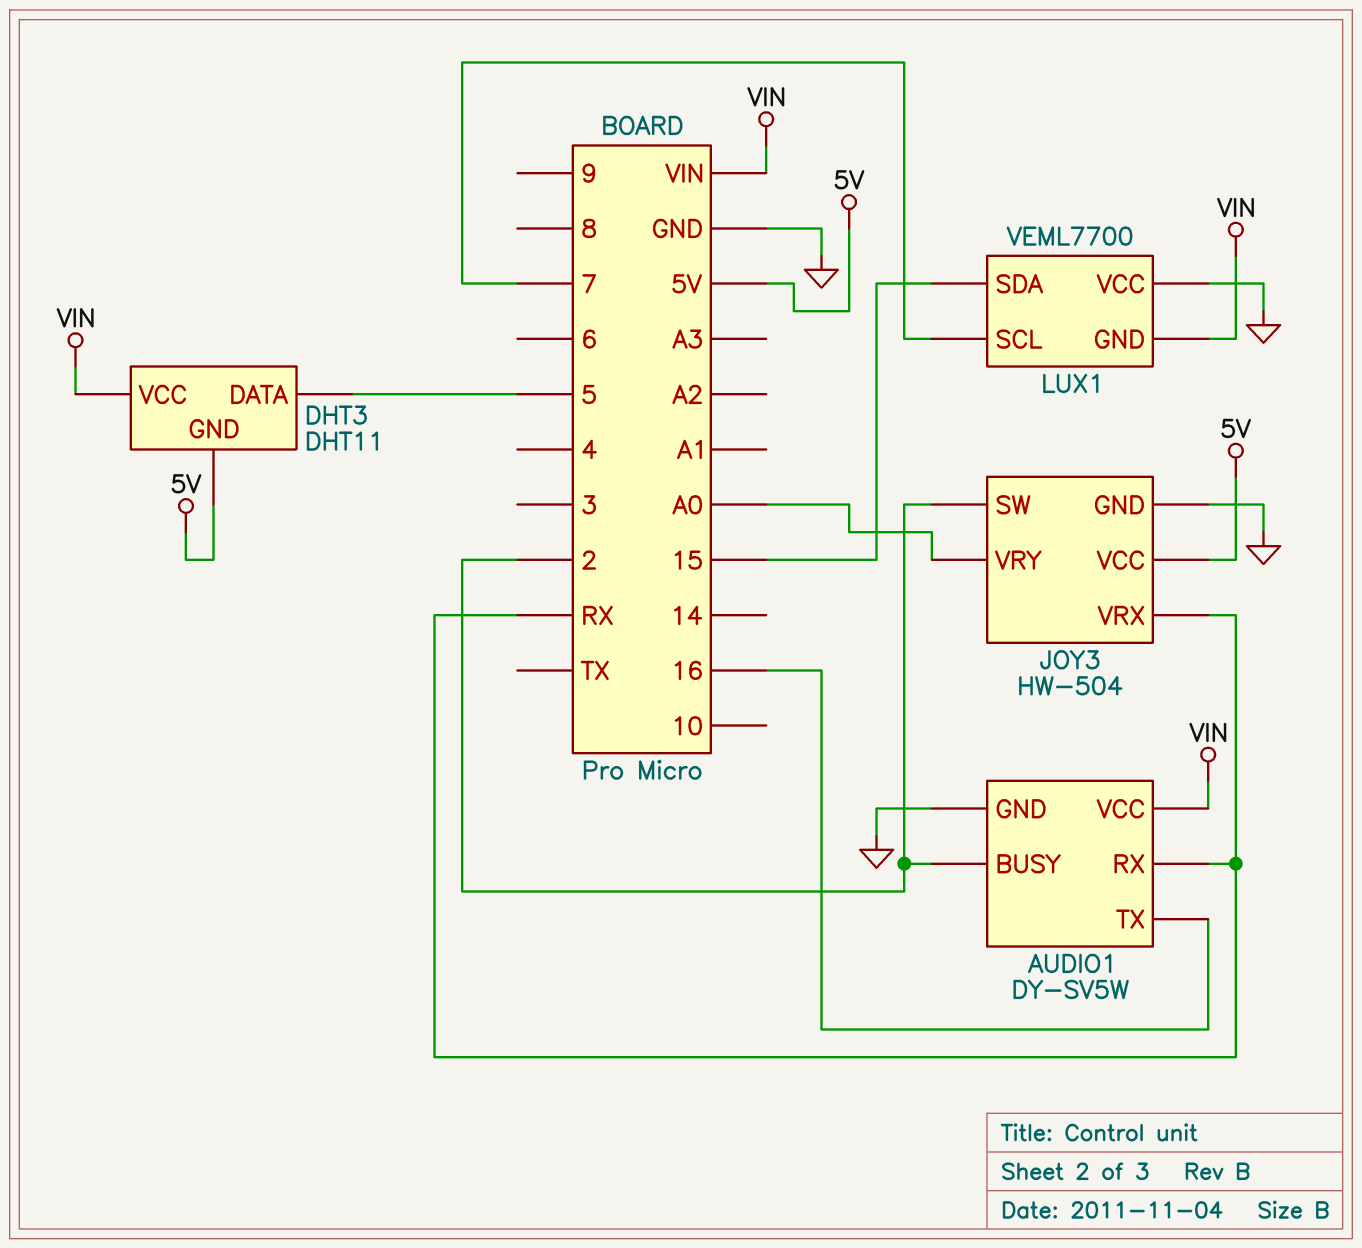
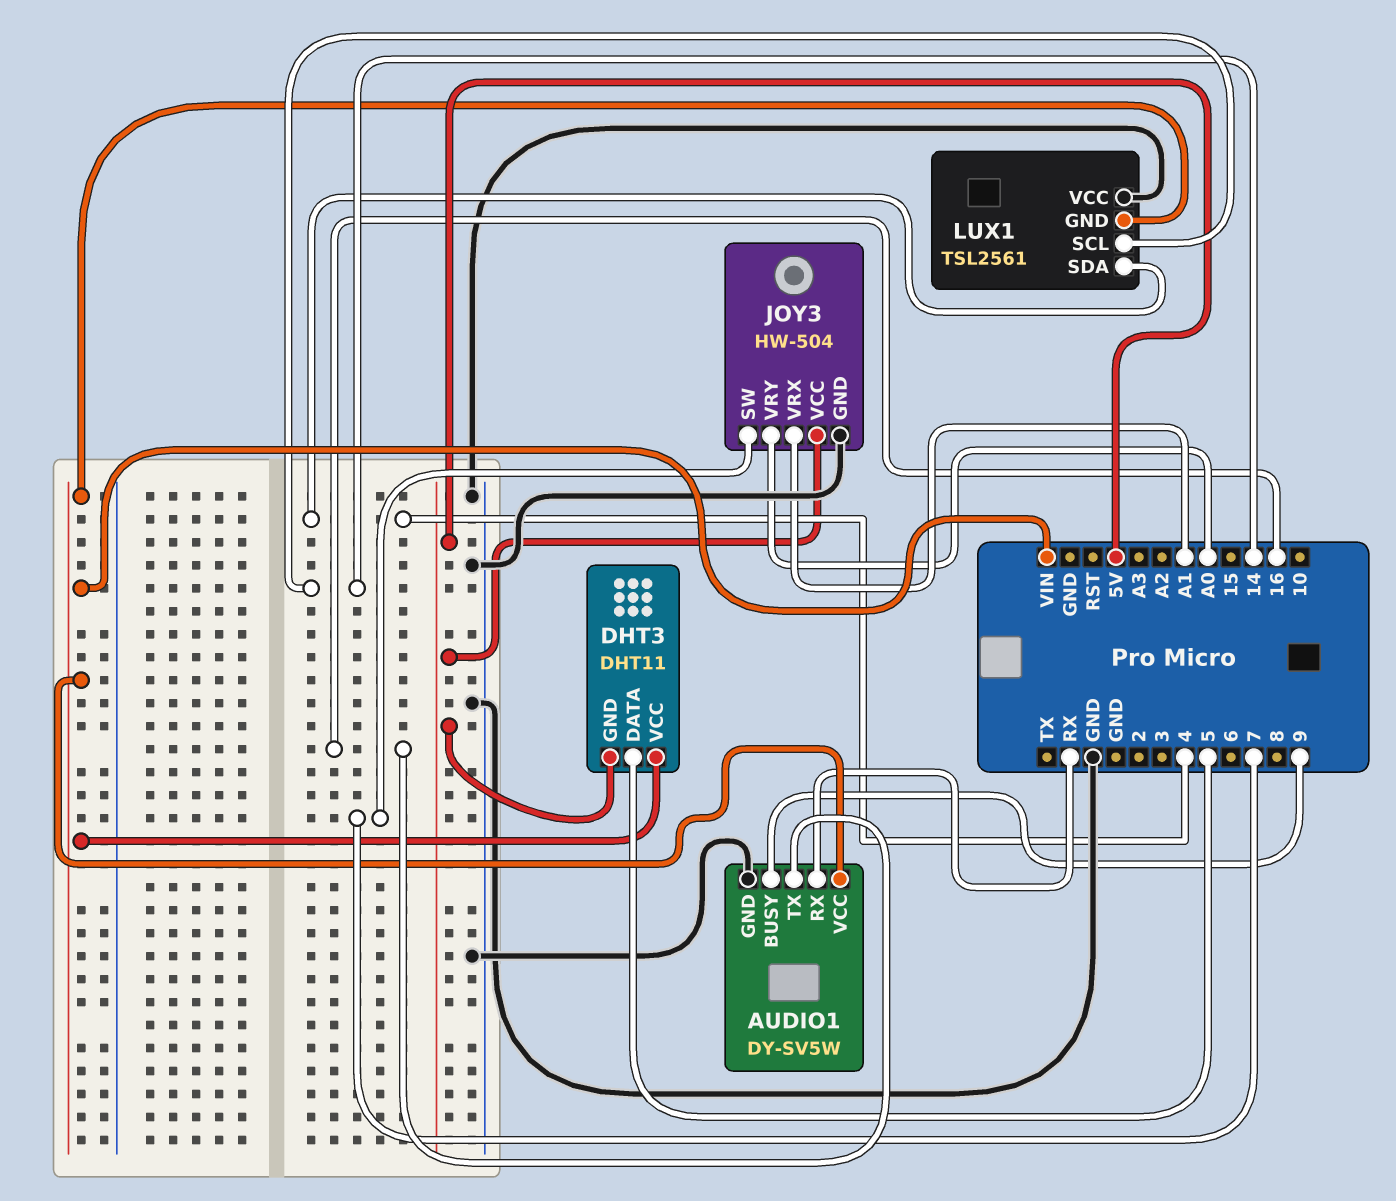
AUDIO1 pin BUSY: 2 -> 9
JOY3 pin SW: 2 -> 7
JOY3 pin VRX: RX -> A1
LUX1: VEML7700 -> TSL2561
LUX1 pin SCL: 7 -> 14
LUX1 pin SDA: 15 -> 4

